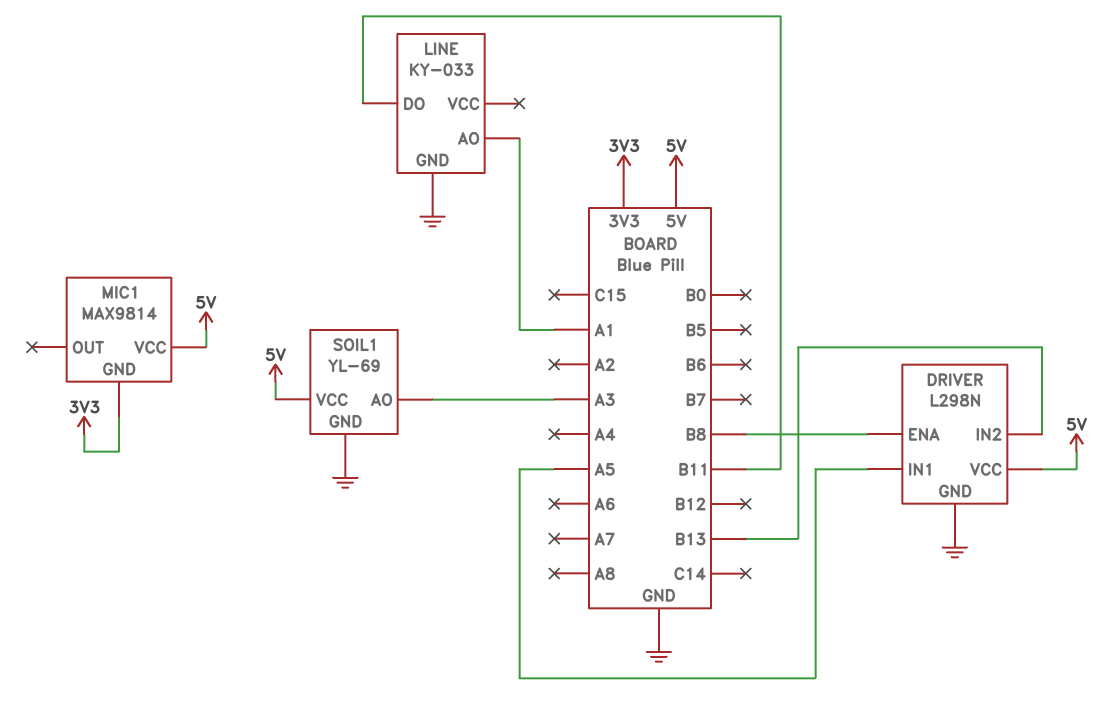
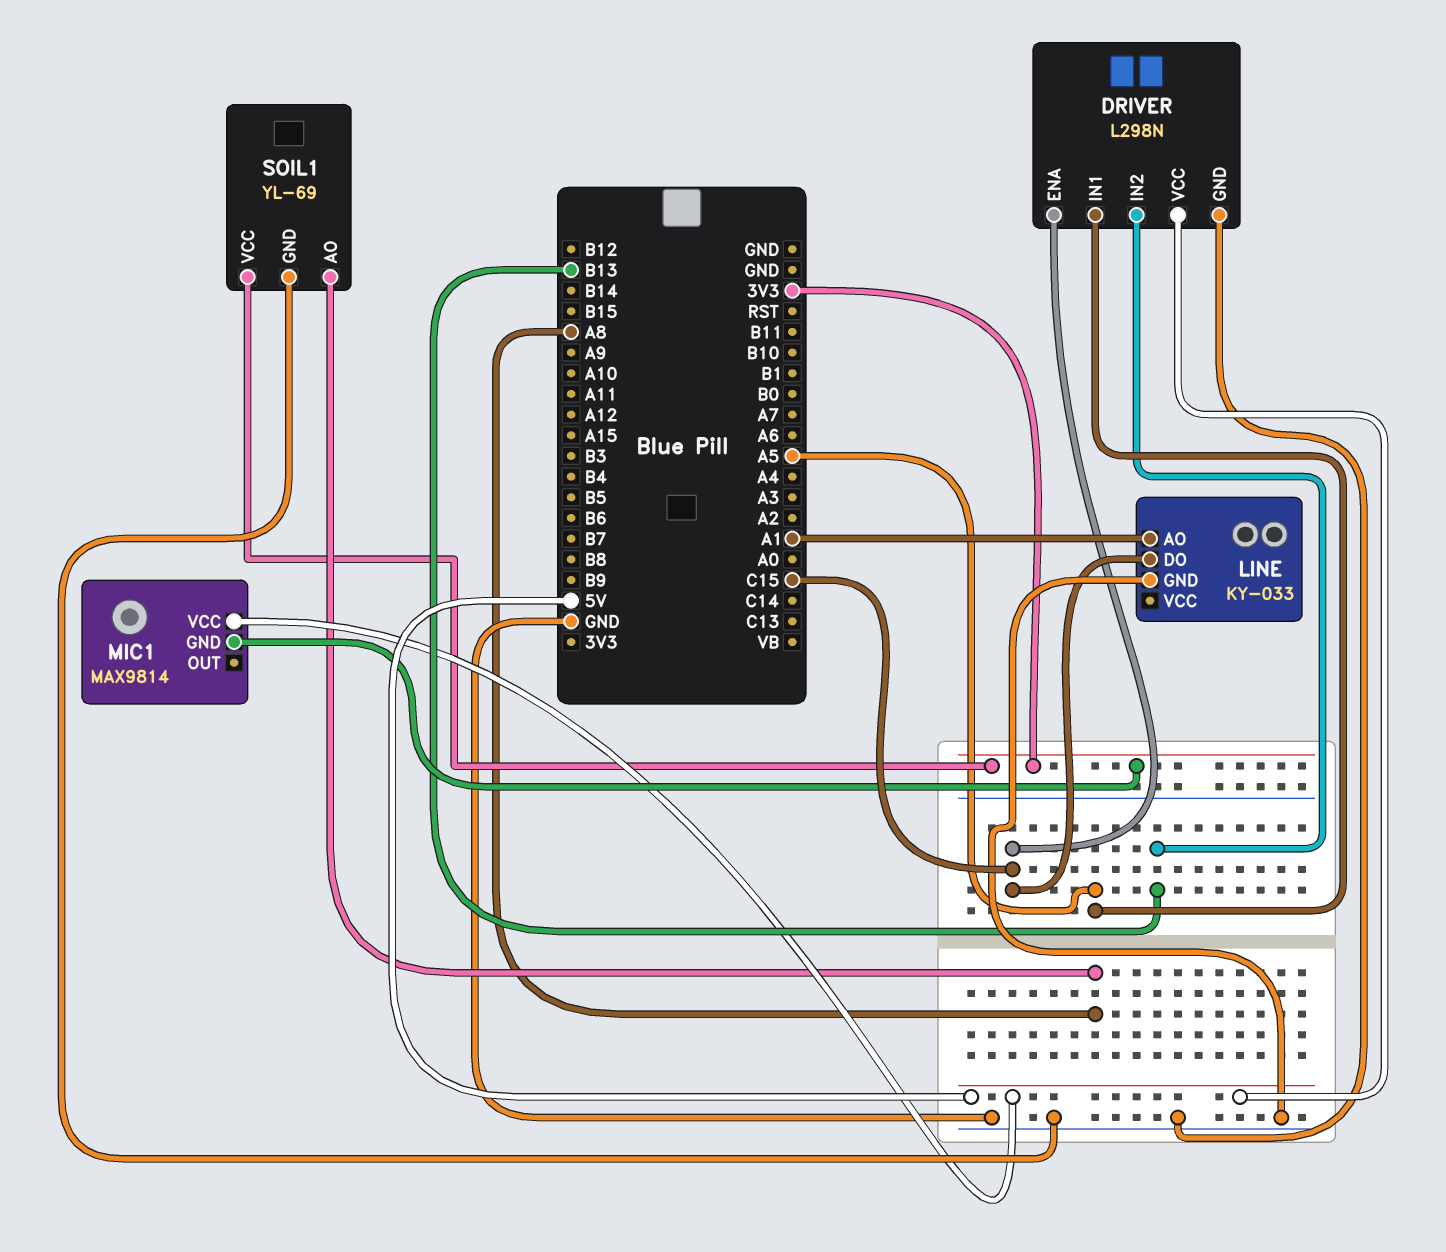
DRIVER pin ENA: B8 -> C15
LINE pin DO: B11 -> C15
SOIL1 pin AO: A3 -> A8
SOIL1 pin VCC: 5V -> 3V3

